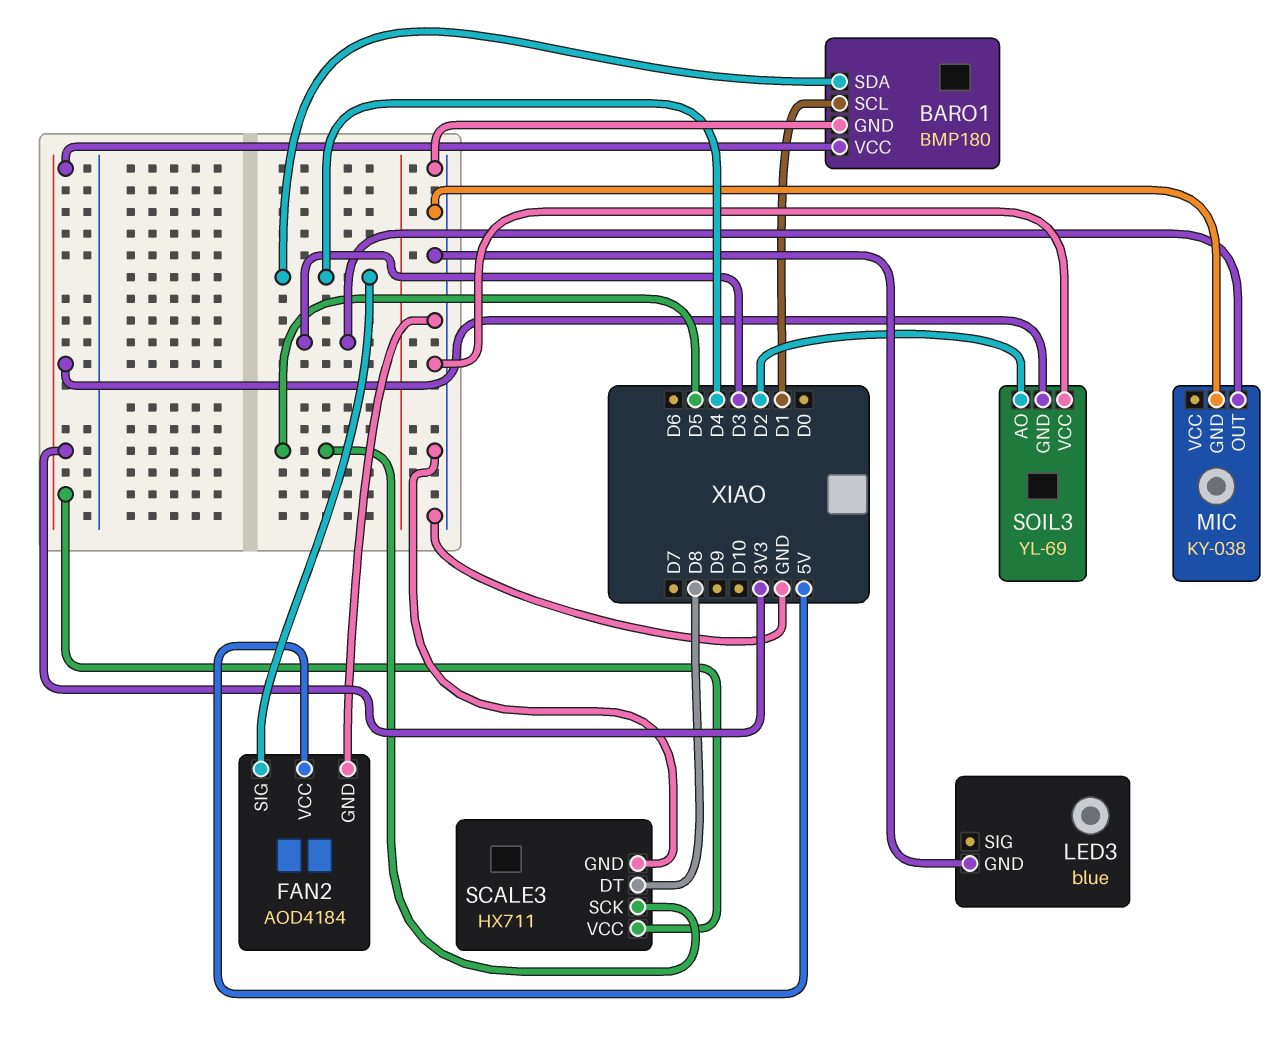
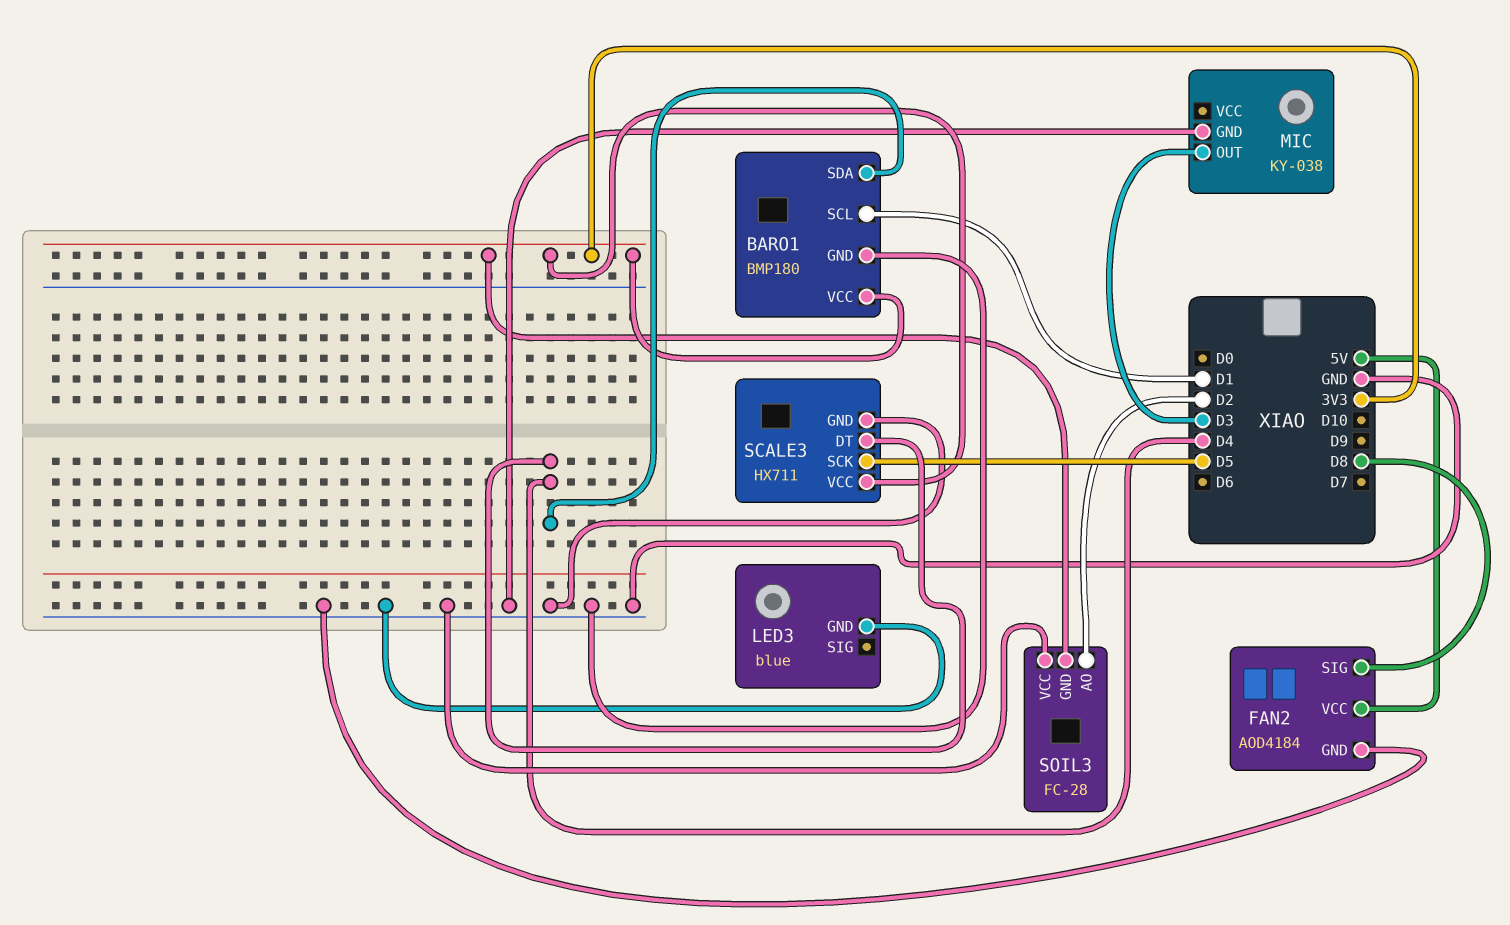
FAN2 pin SIG: D4 -> D8
SCALE3 pin DT: D8 -> D4
SOIL3: YL-69 -> FC-28

